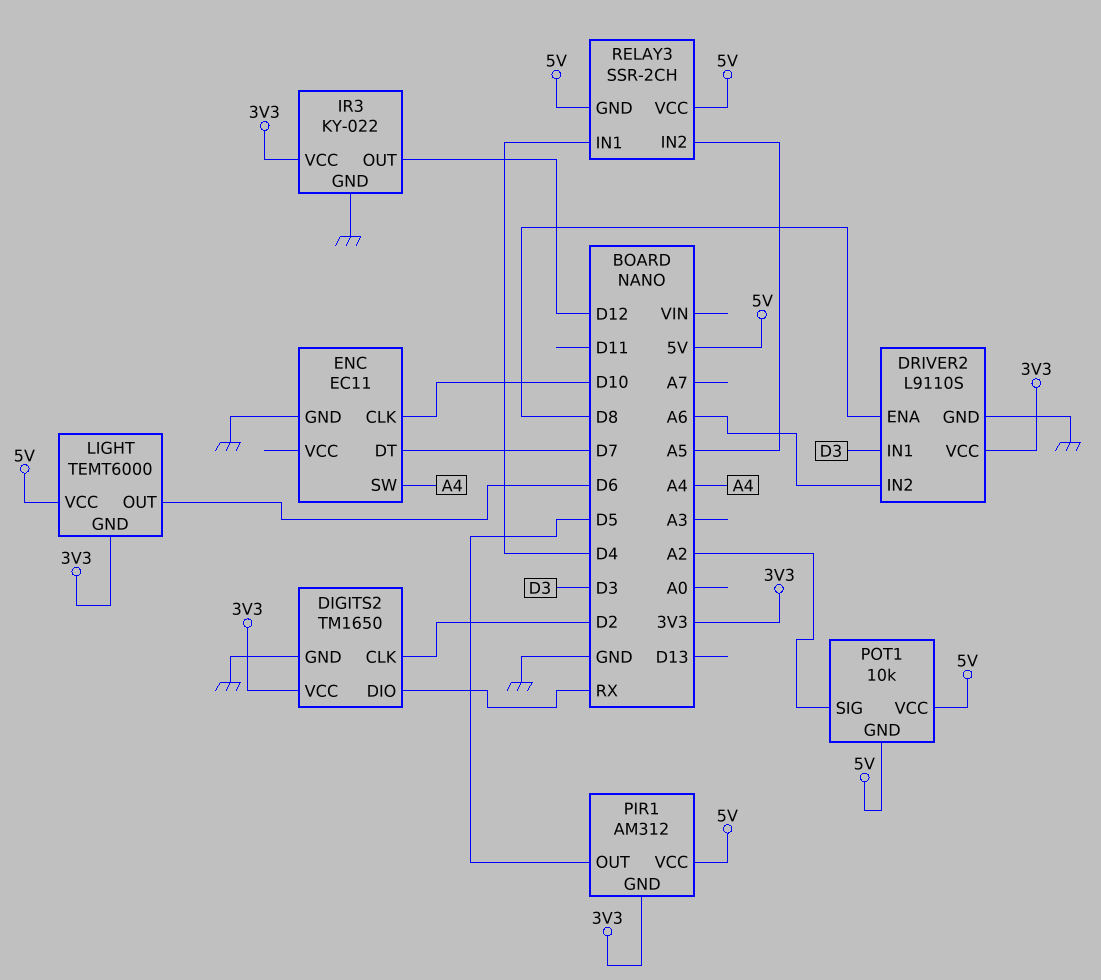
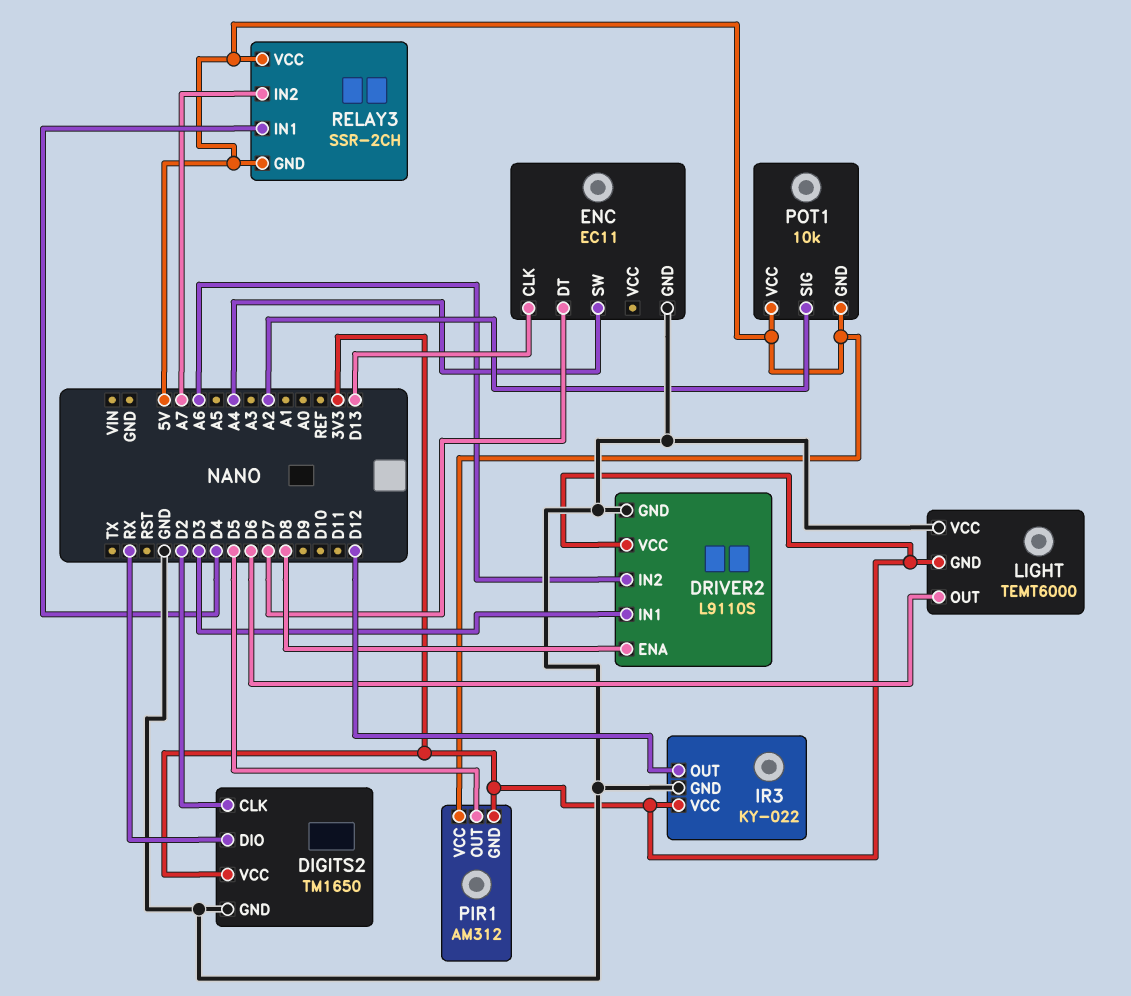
ENC pin CLK: D10 -> D13
LIGHT pin VCC: 5V -> GND
RELAY3 pin IN2: A5 -> A7

